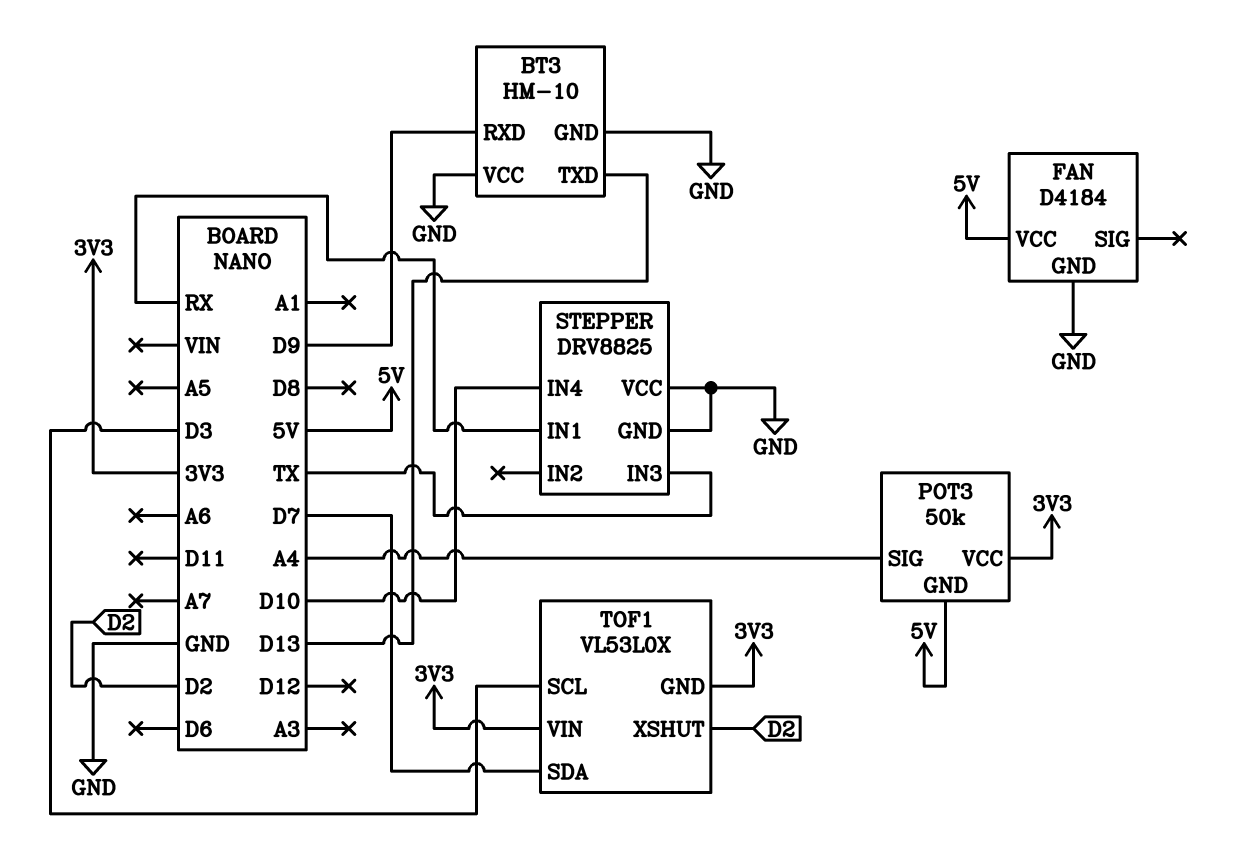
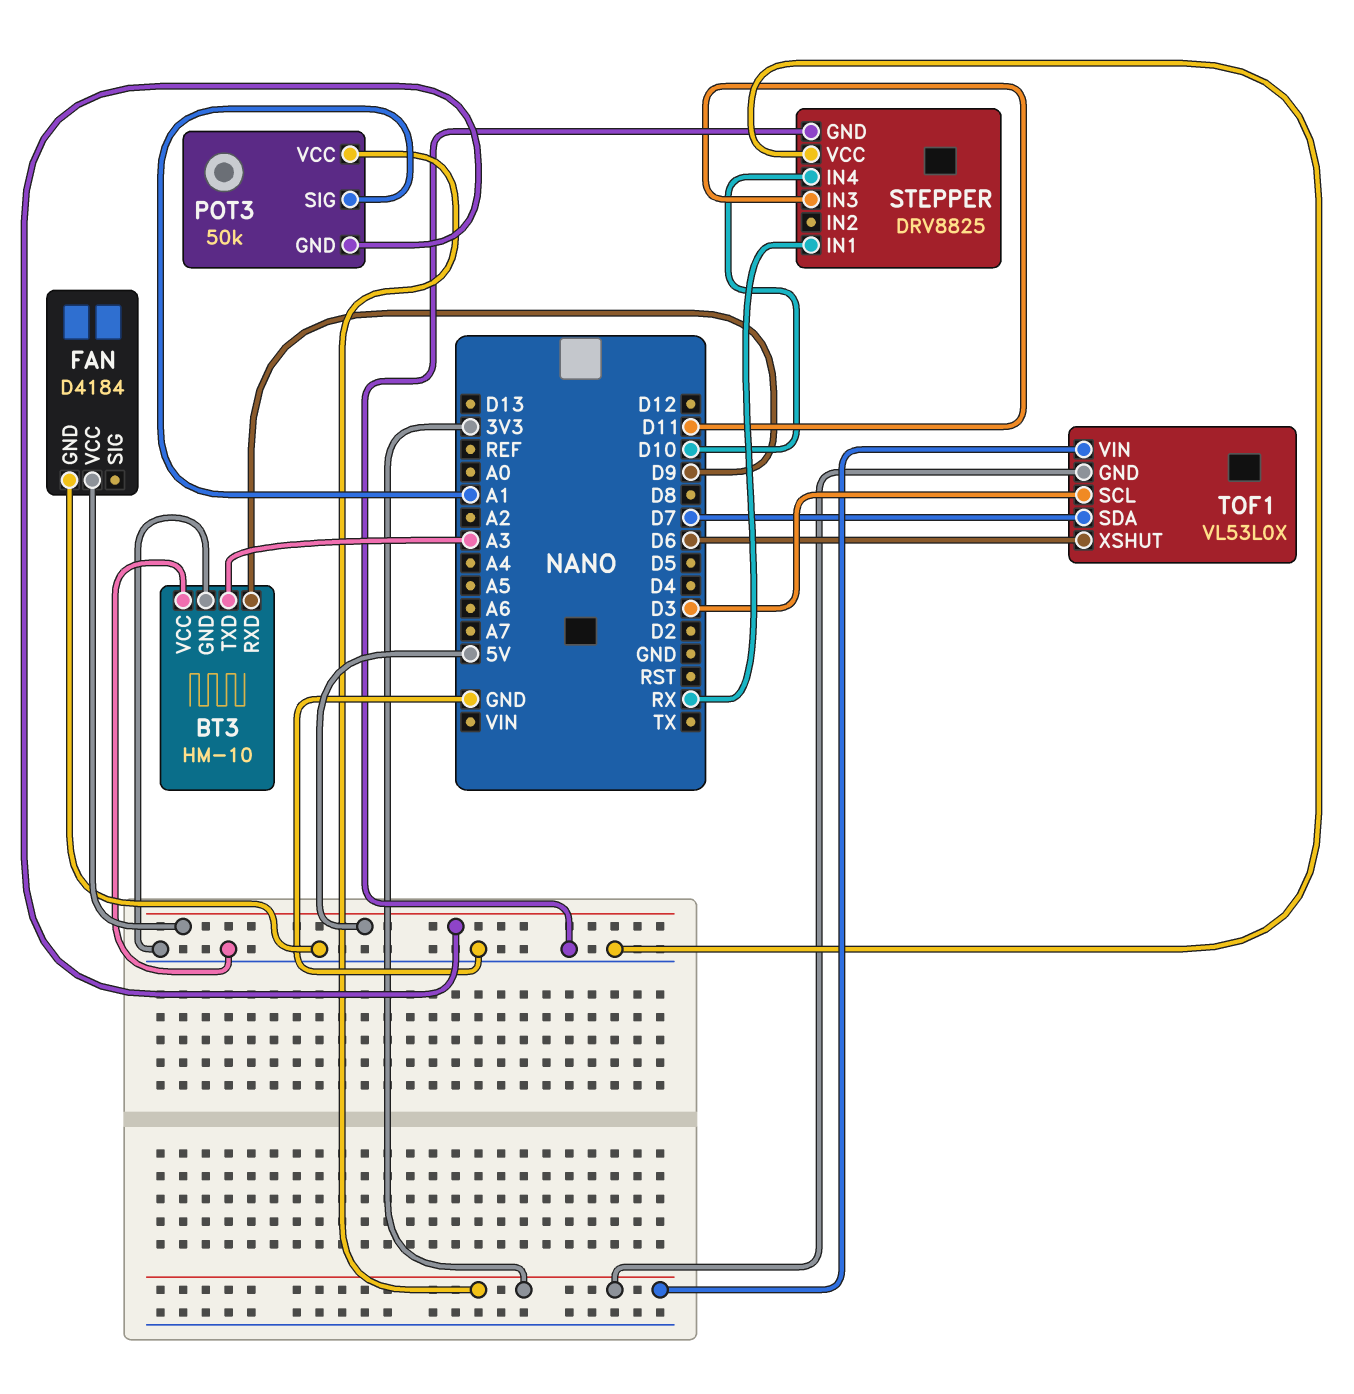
BT3 pin TXD: D13 -> A3
POT3 pin SIG: A4 -> A1
STEPPER pin IN3: TX -> D11
TOF1 pin XSHUT: D2 -> D6

